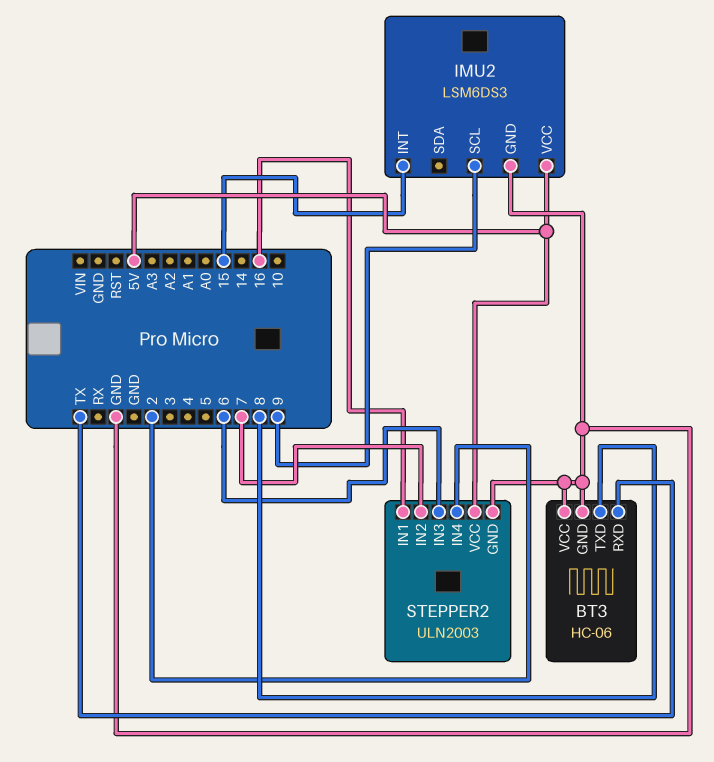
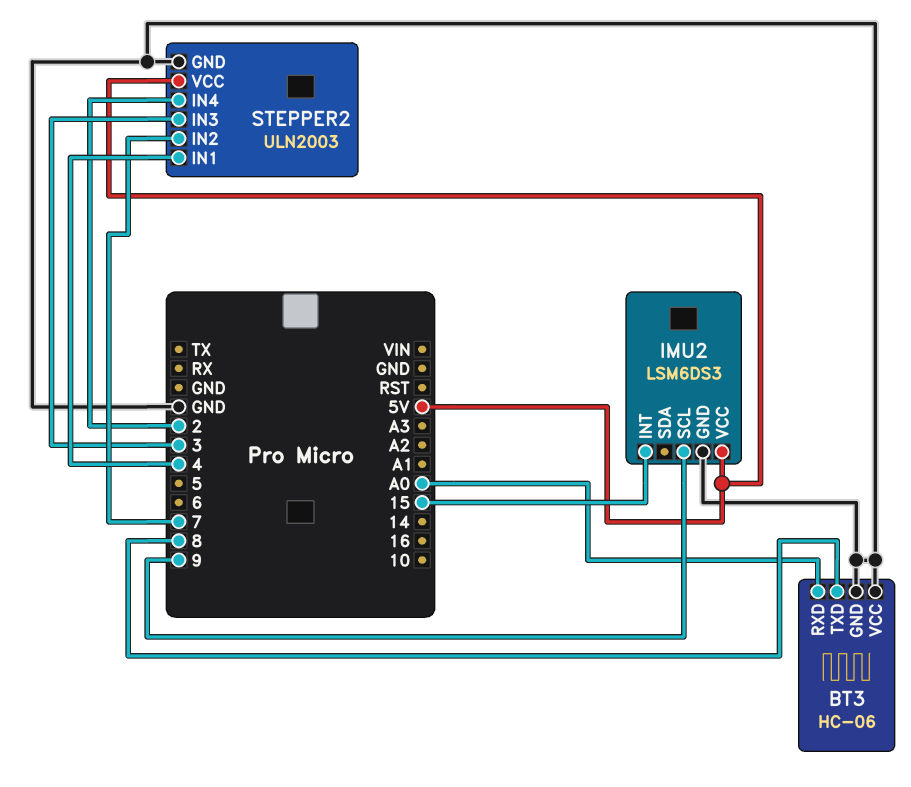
BT3 pin RXD: TX -> A0
STEPPER2 pin IN1: 16 -> 4
STEPPER2 pin IN3: 6 -> 3

